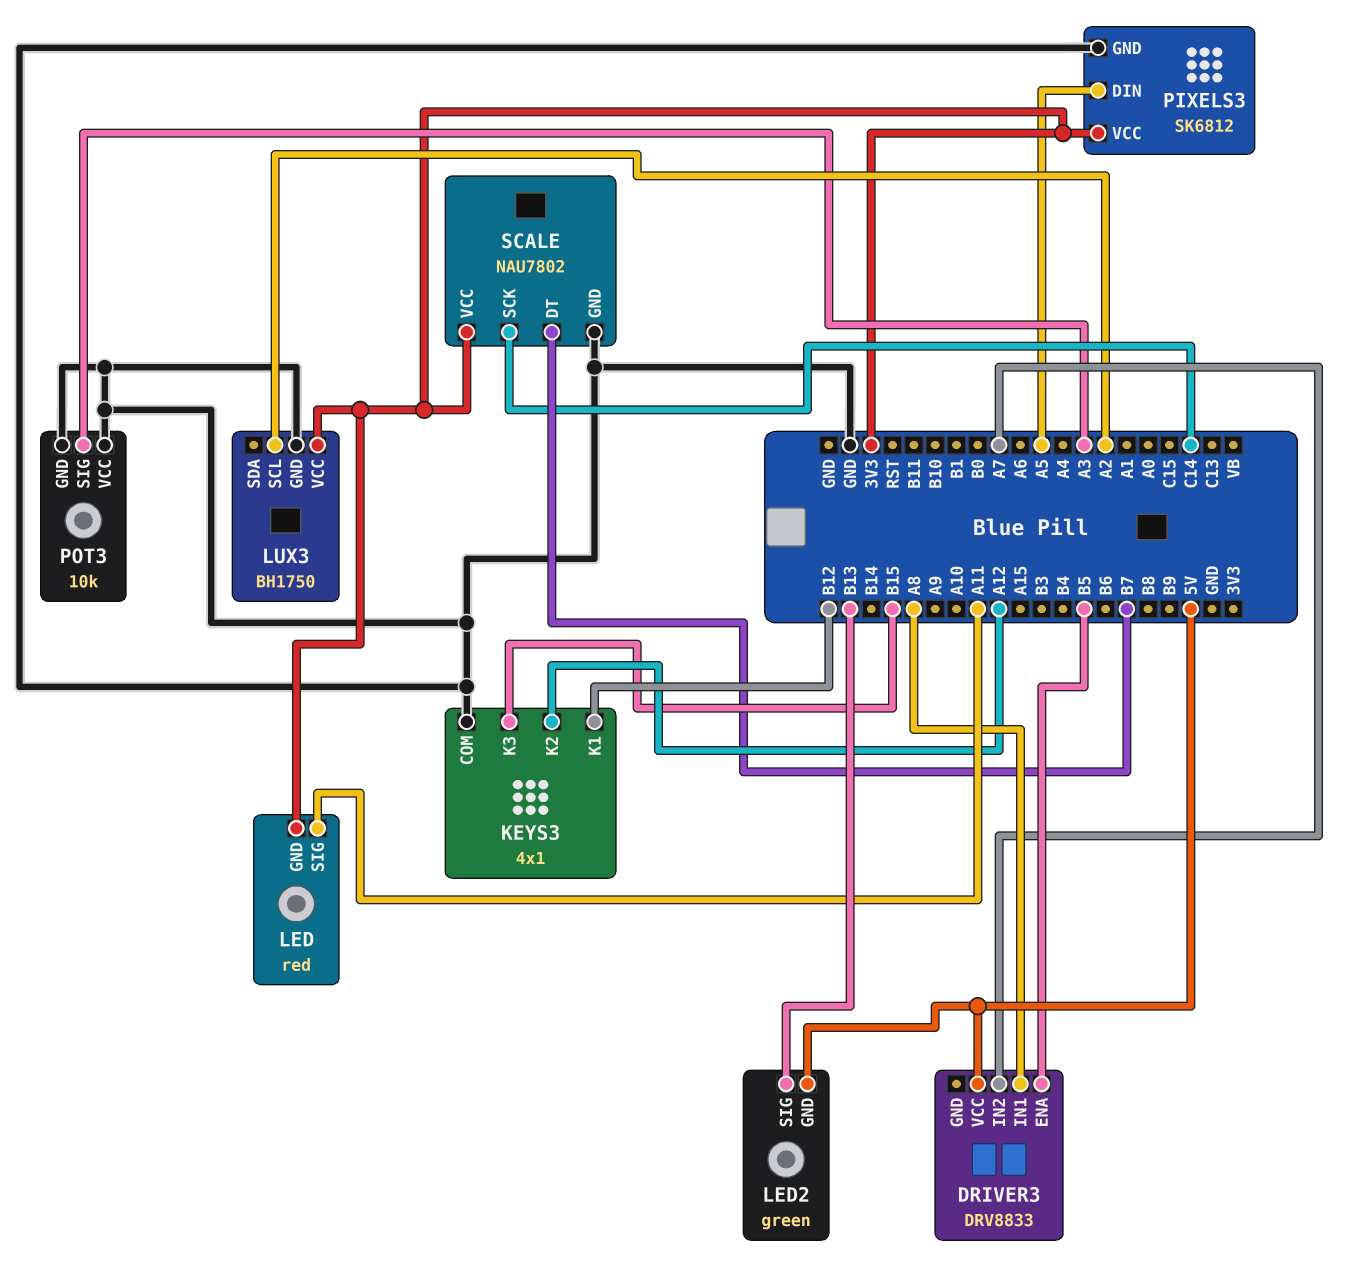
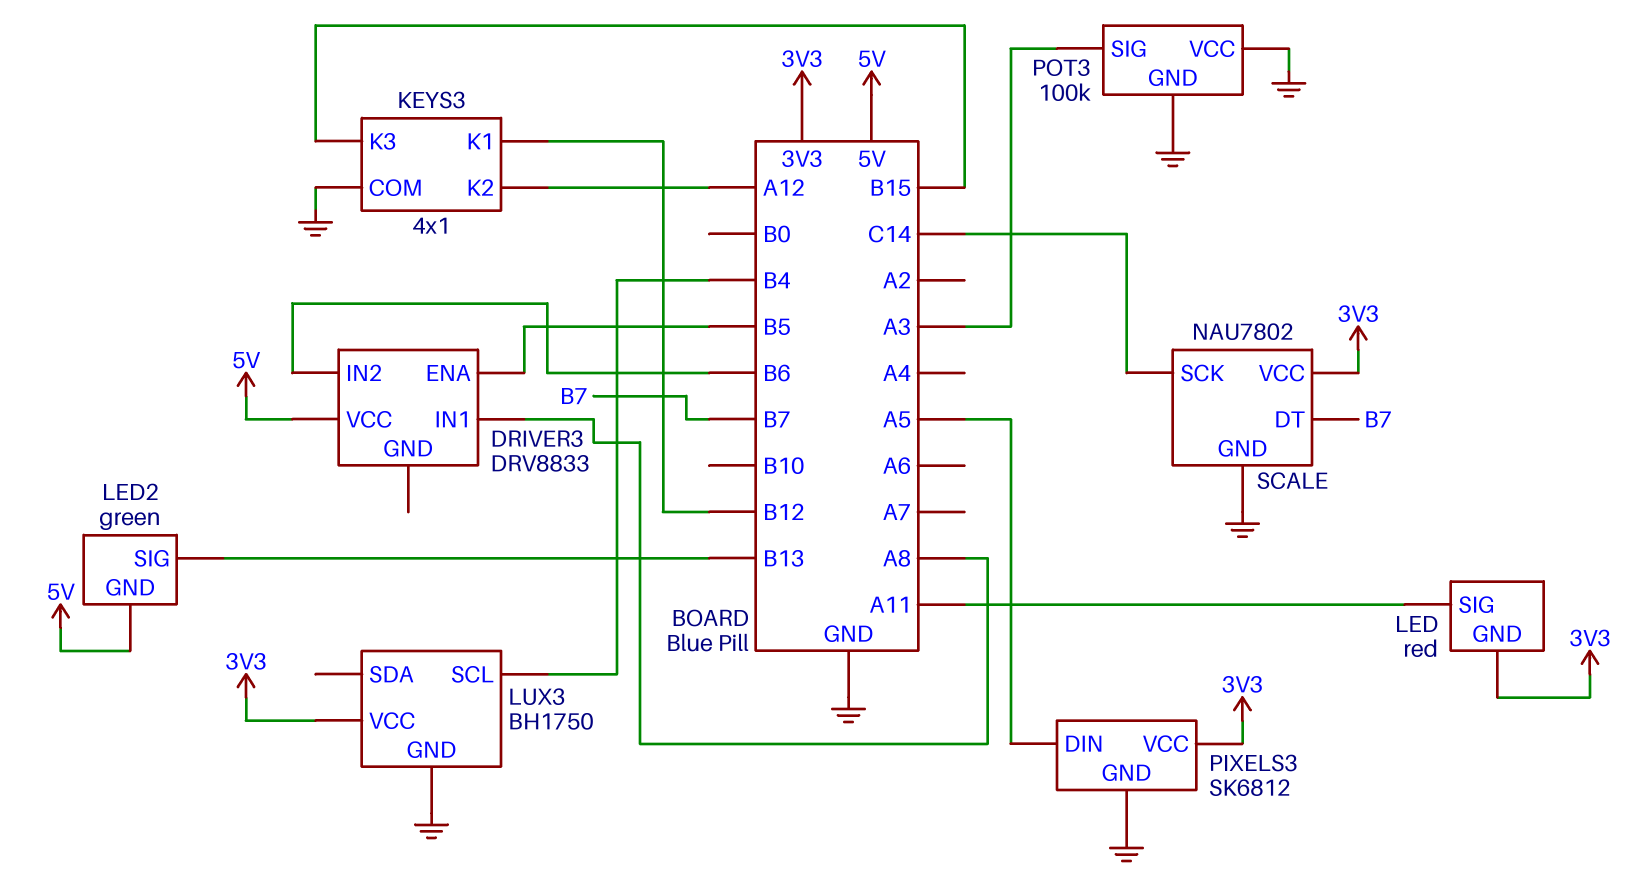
DRIVER3 pin IN2: A7 -> B6
LUX3 pin SCL: A2 -> B4
POT3: 10k -> 100k

